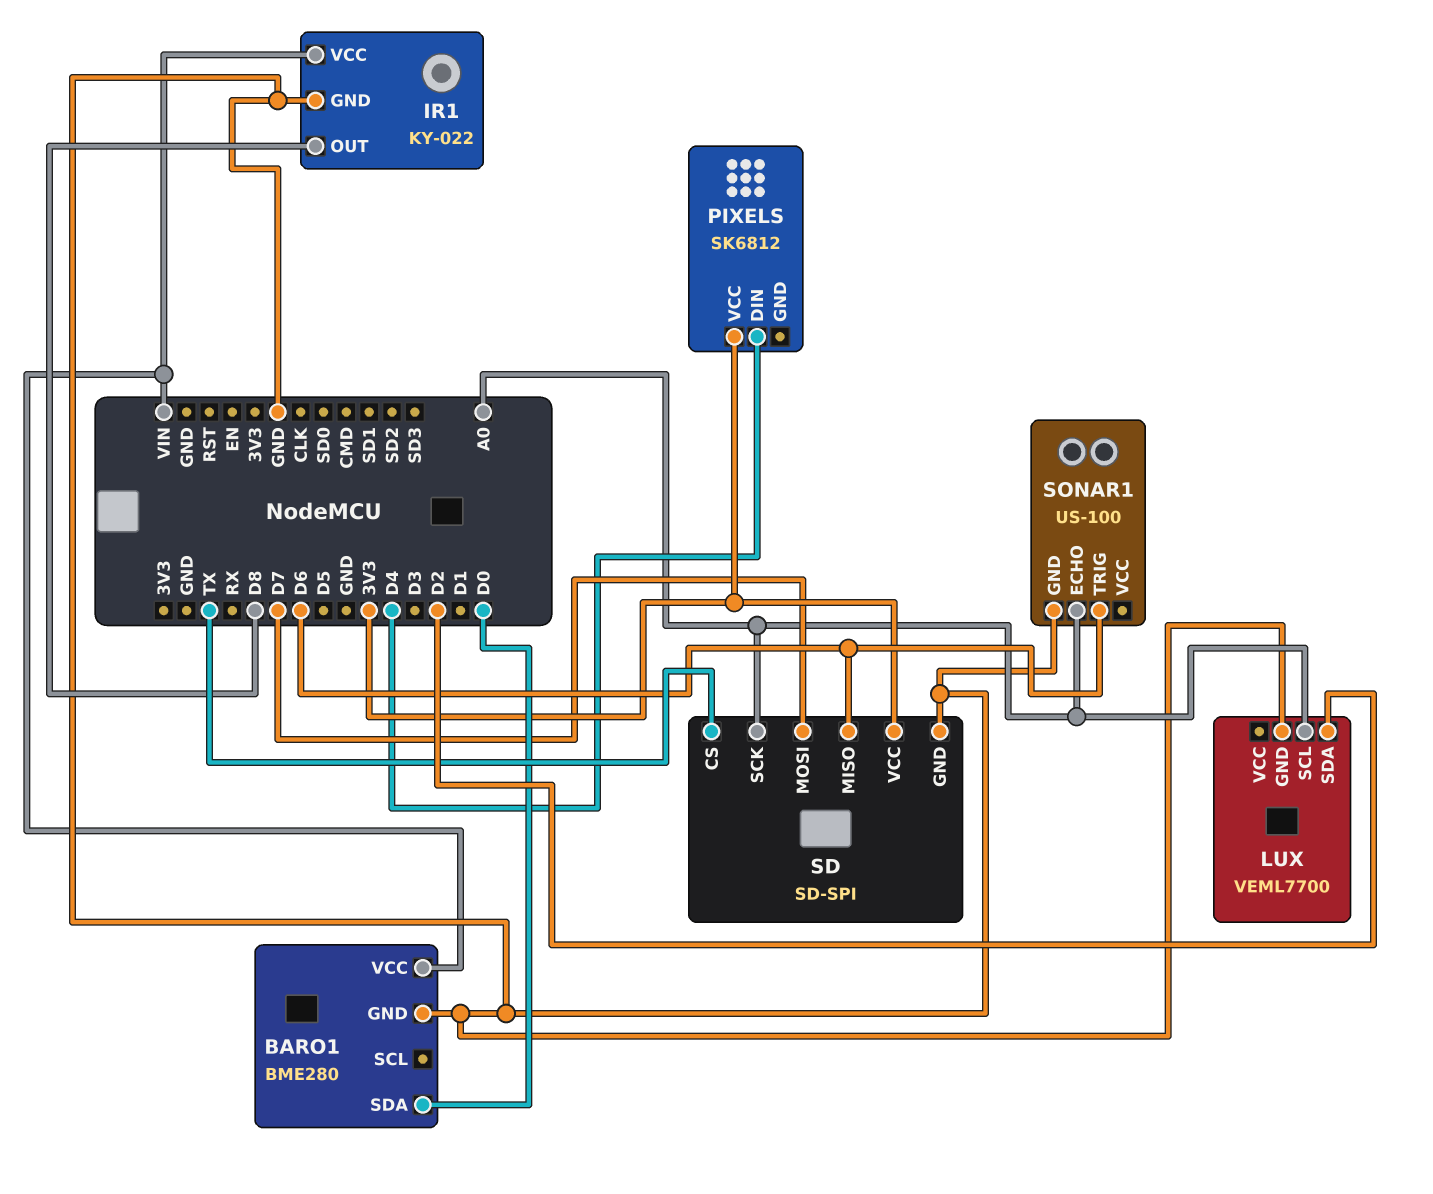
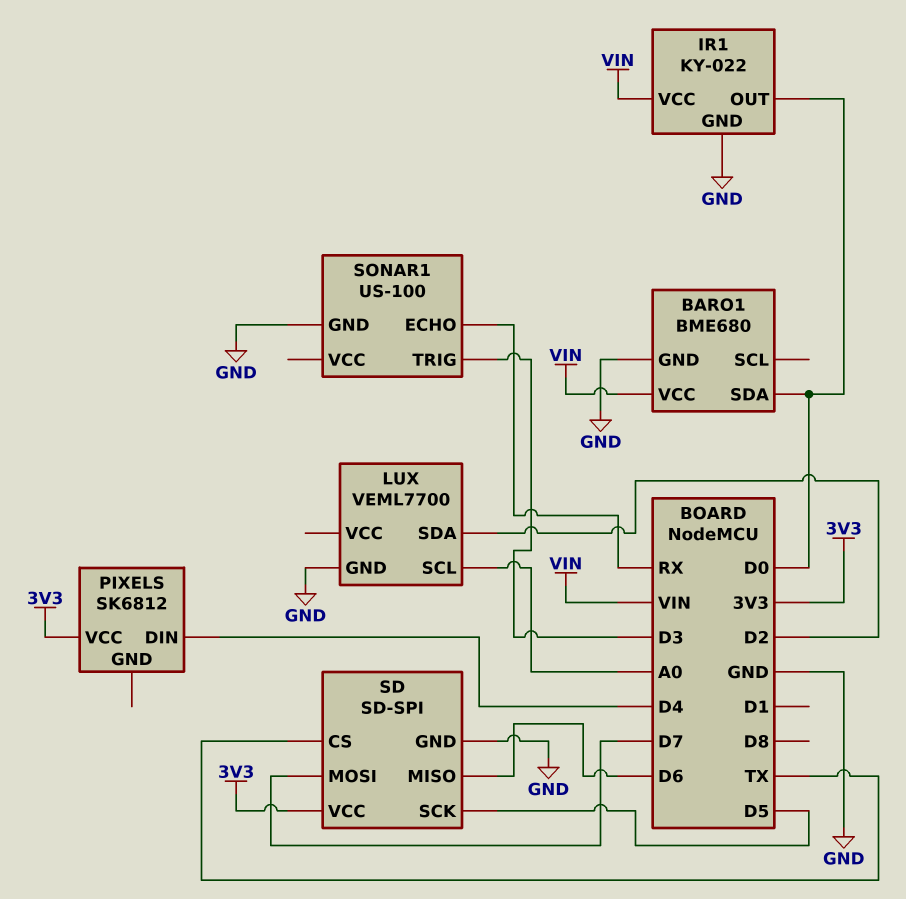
BARO1: BME280 -> BME680
IR1 pin OUT: D8 -> D0
SD pin SCK: A0 -> D5
SONAR1 pin ECHO: A0 -> RX
SONAR1 pin TRIG: D6 -> D3

